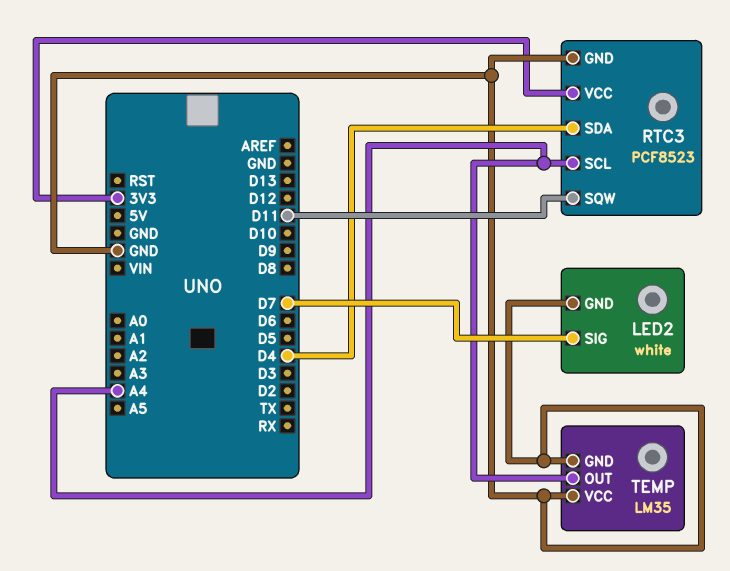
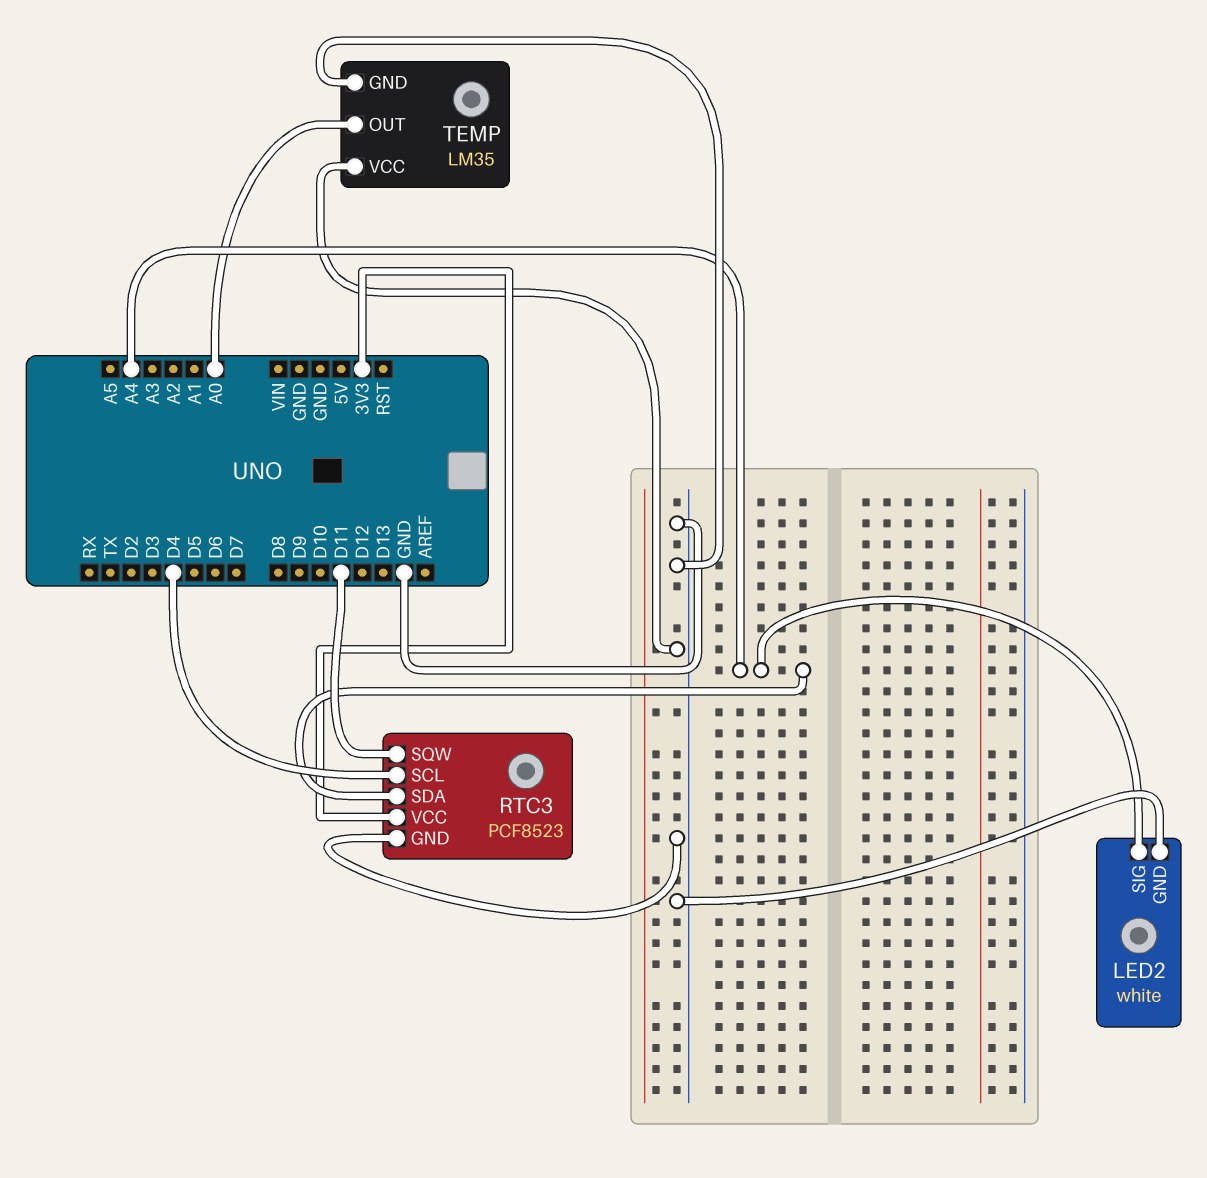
LED2 pin SIG: D7 -> A4
RTC3 pin SCL: A4 -> D4
RTC3 pin SDA: D4 -> A4
TEMP pin OUT: A4 -> A0

